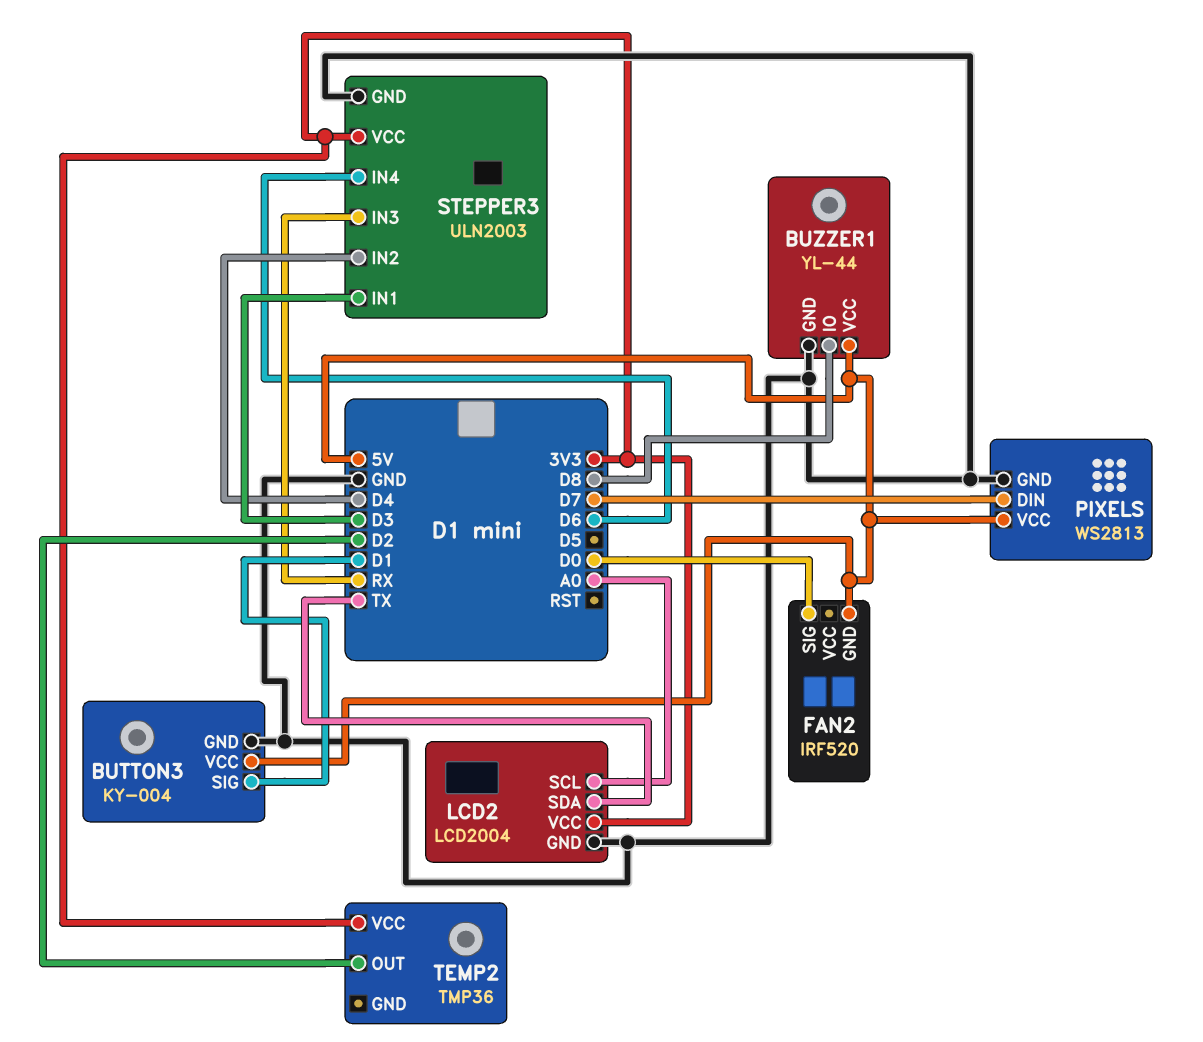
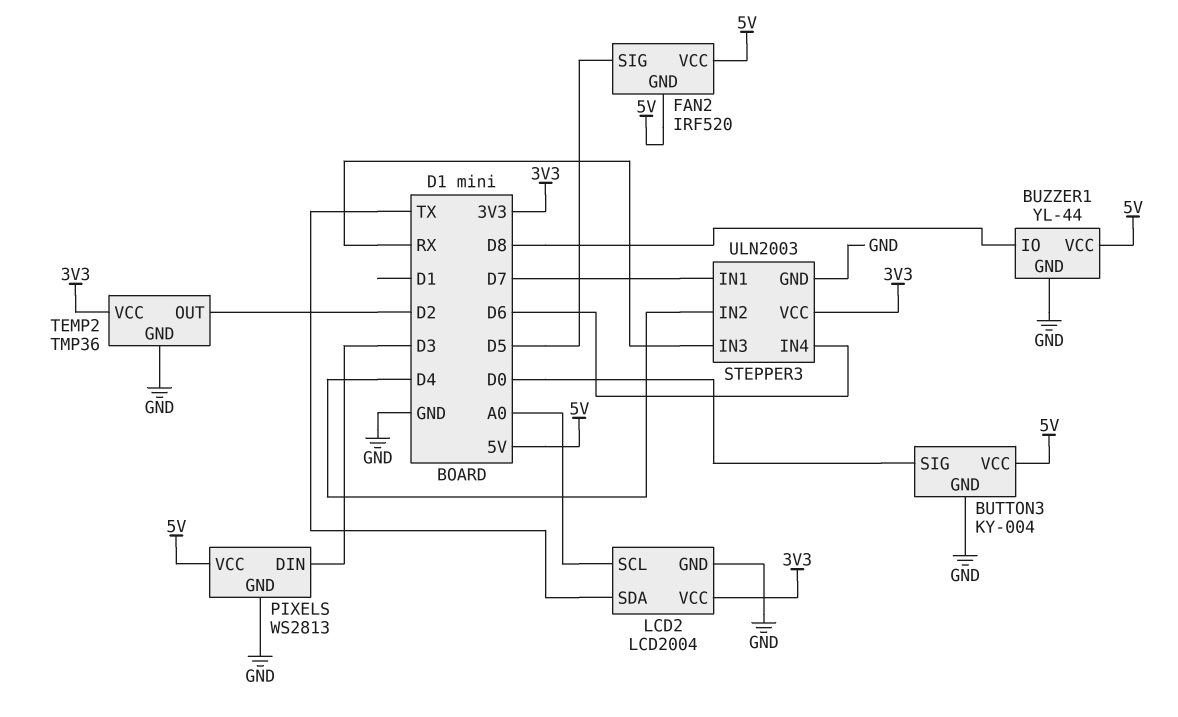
BUTTON3 pin SIG: D1 -> D0
FAN2 pin SIG: D0 -> D5
FAN2 pin VCC: none -> 5V
PIXELS pin DIN: D7 -> D3
STEPPER3 pin IN1: D3 -> D7
TEMP2 pin GND: none -> GND

